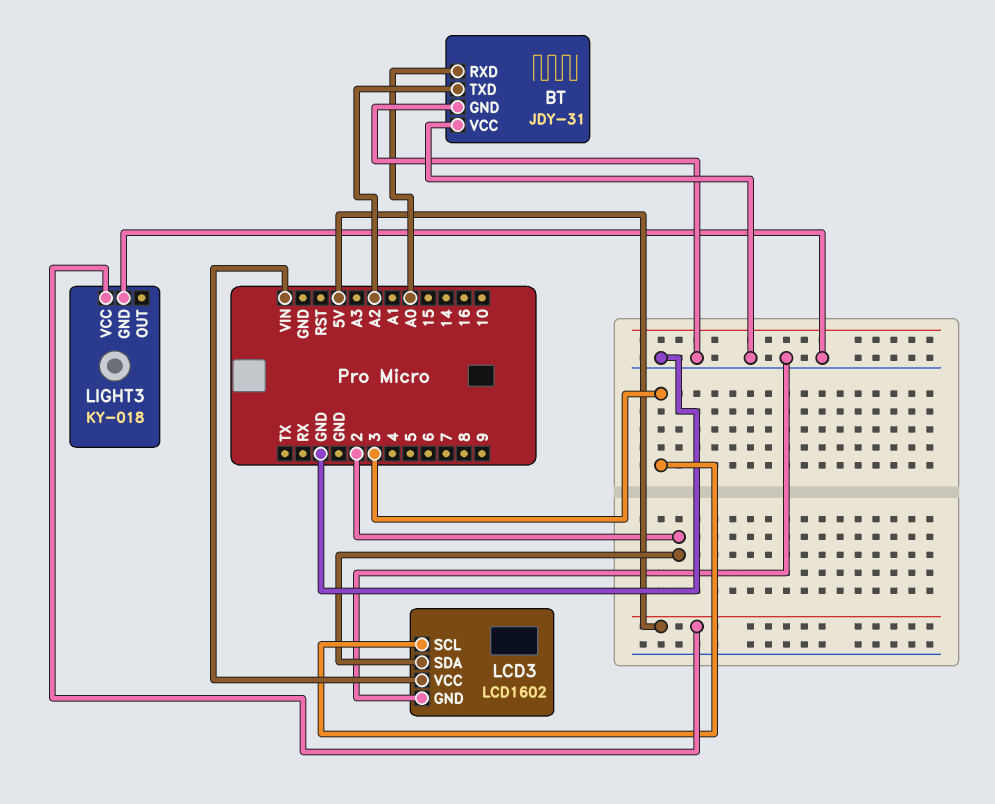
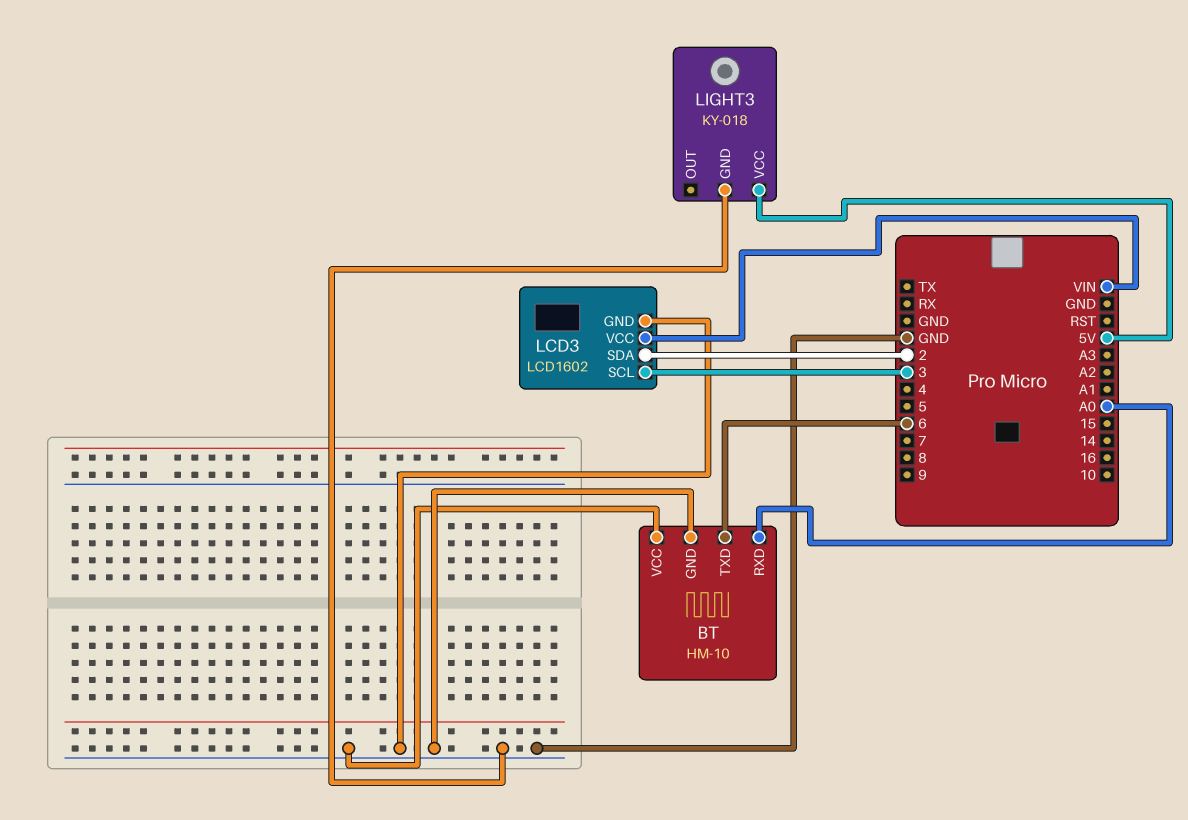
BT: JDY-31 -> HM-10
BT pin TXD: A2 -> 6

